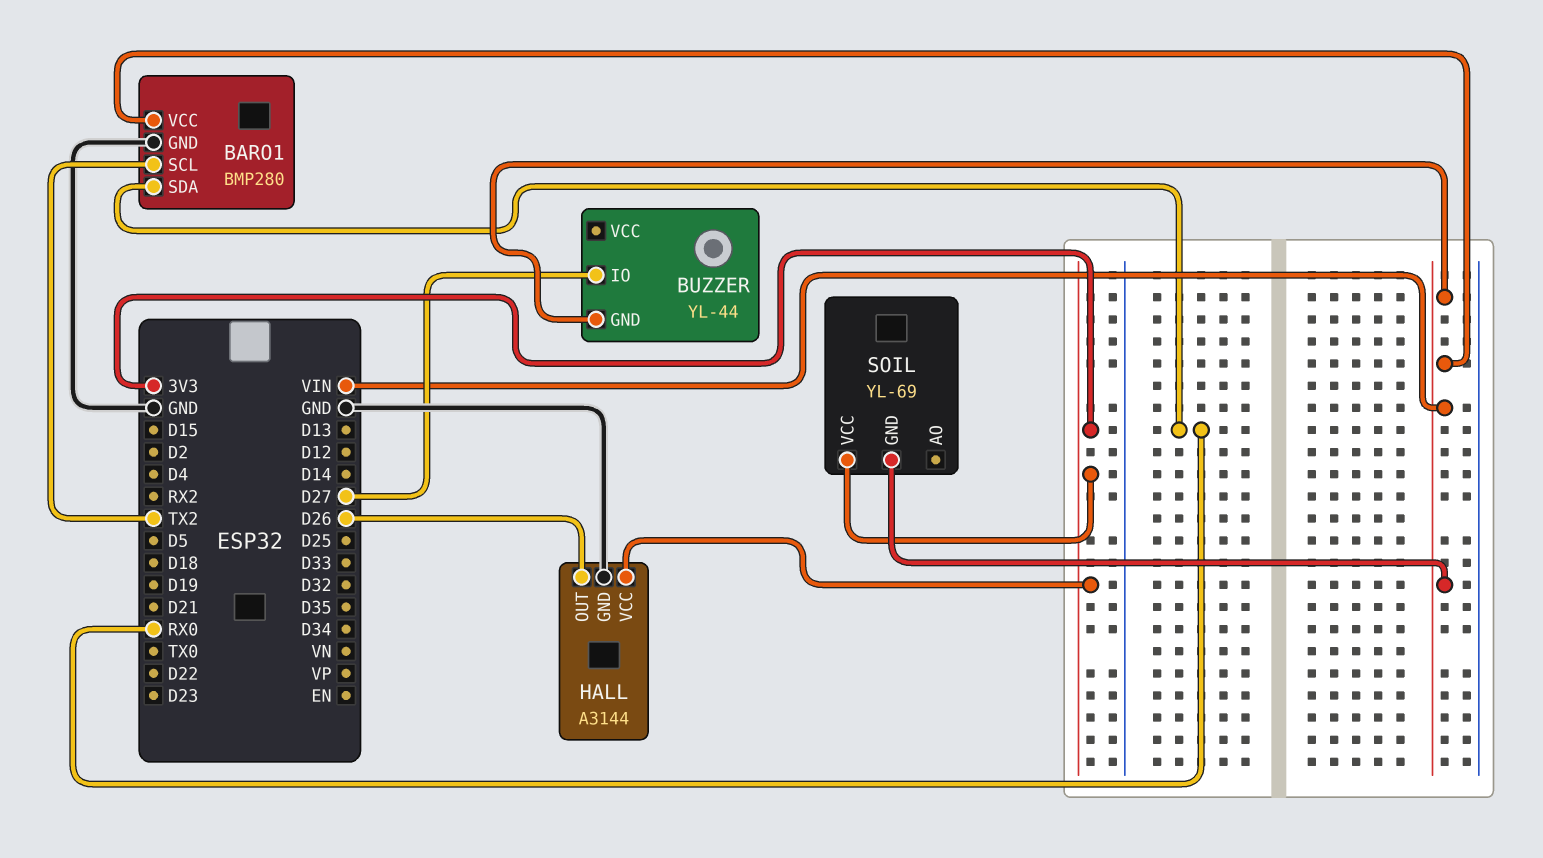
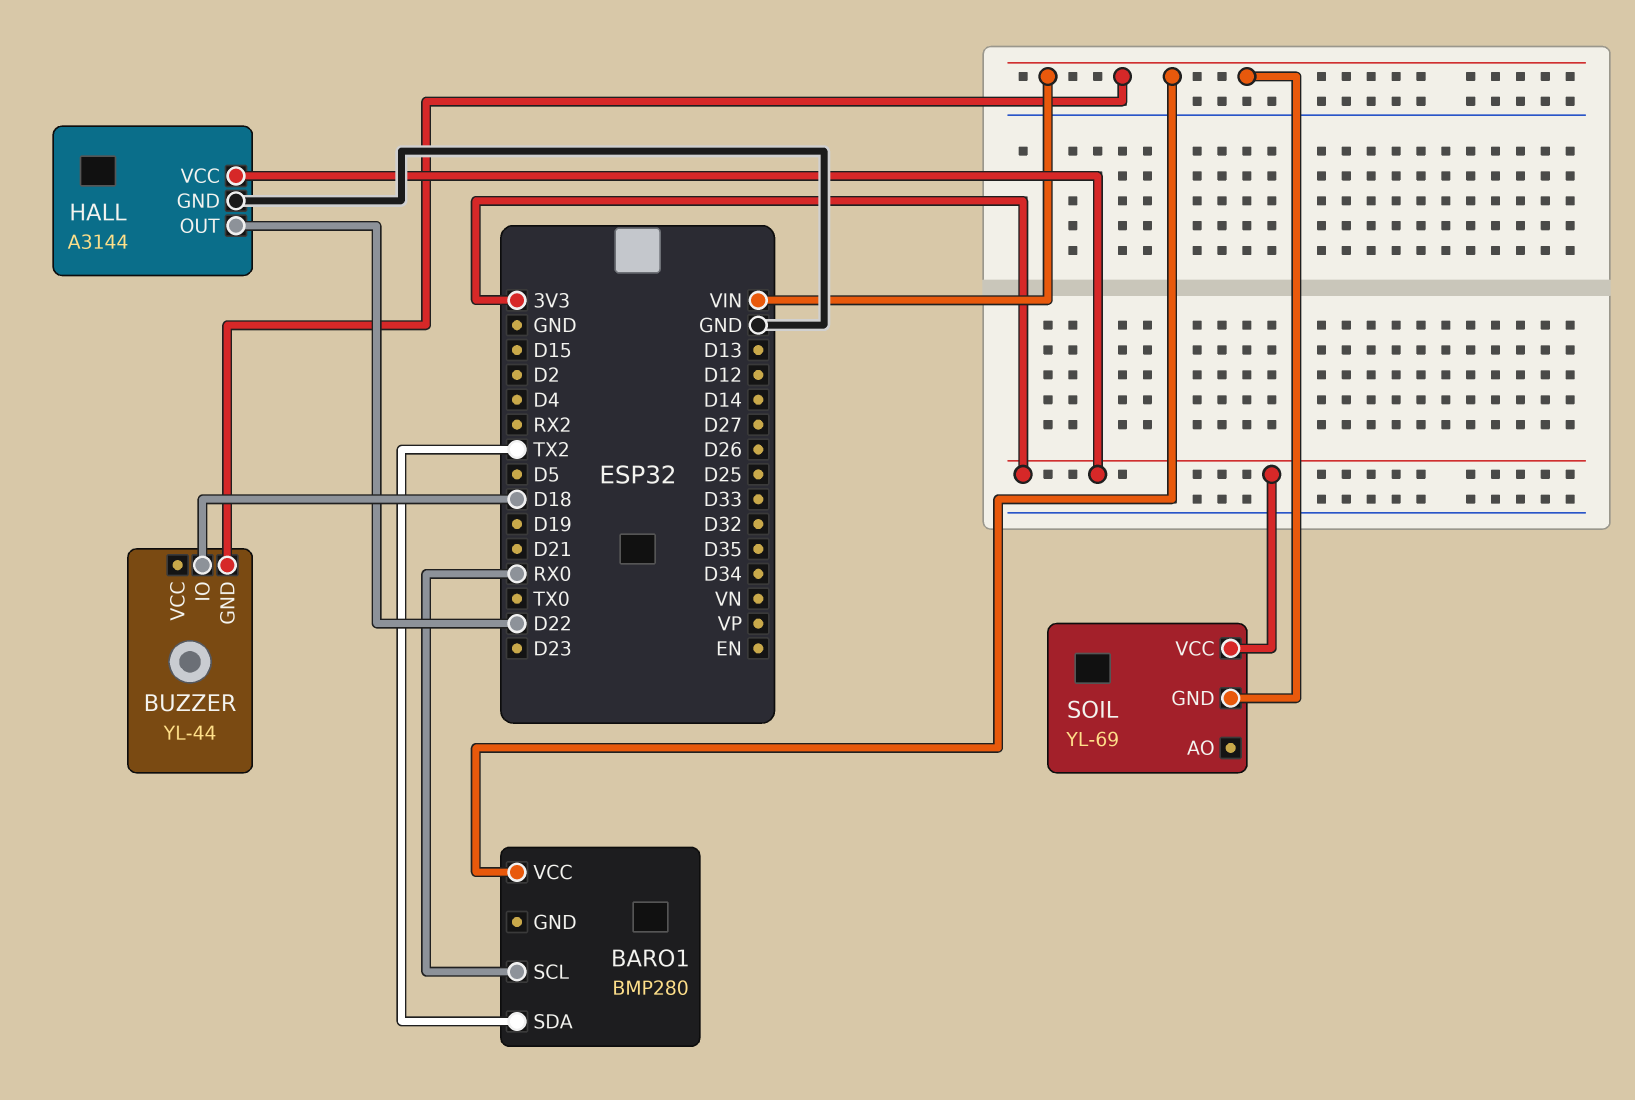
BARO1 pin GND: GND -> none
BARO1 pin SCL: TX2 -> RX0
BARO1 pin SDA: RX0 -> TX2
BUZZER pin IO: D27 -> D18
HALL pin OUT: D26 -> D22

